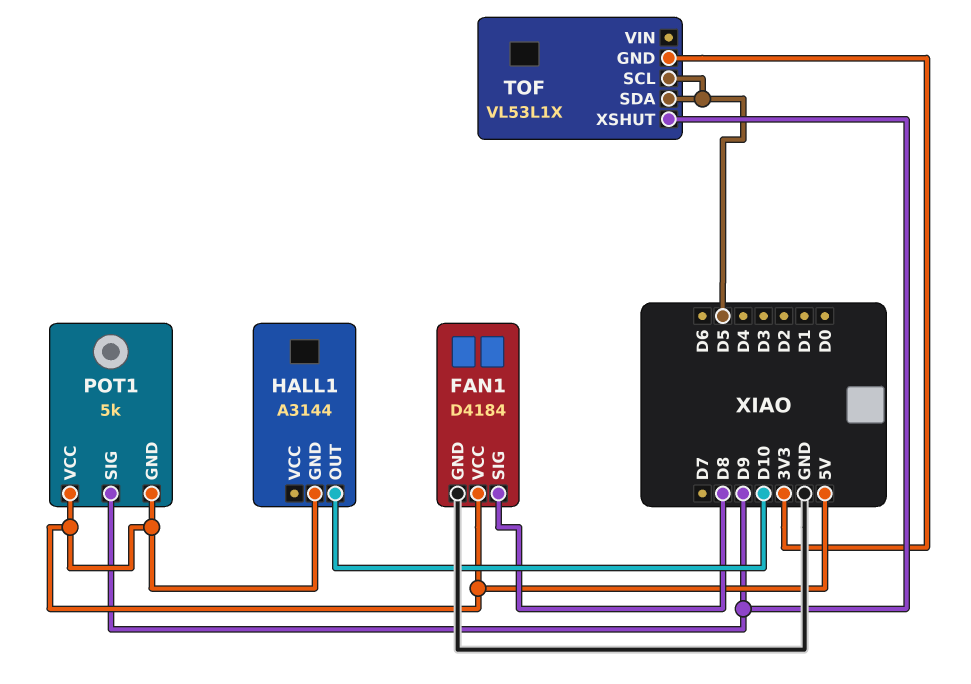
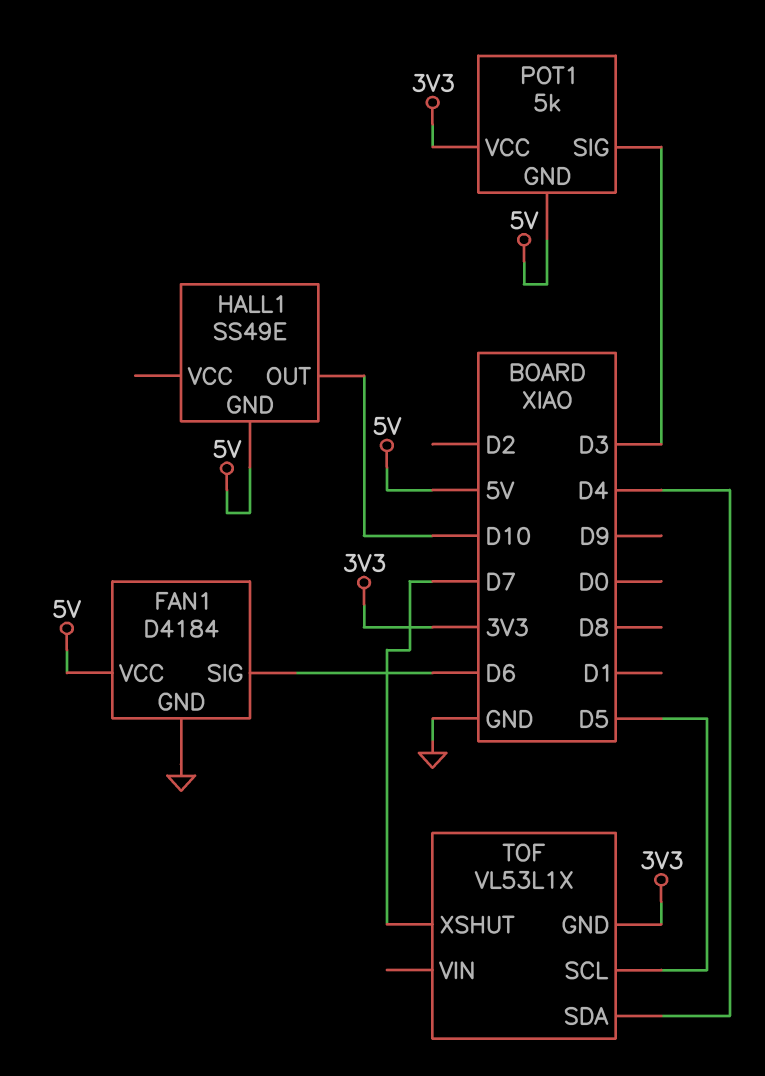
FAN1 pin SIG: D8 -> D6
HALL1: A3144 -> SS49E
POT1 pin SIG: D9 -> D3
POT1 pin VCC: 5V -> 3V3
TOF pin SDA: D5 -> D4
TOF pin XSHUT: D9 -> D7

